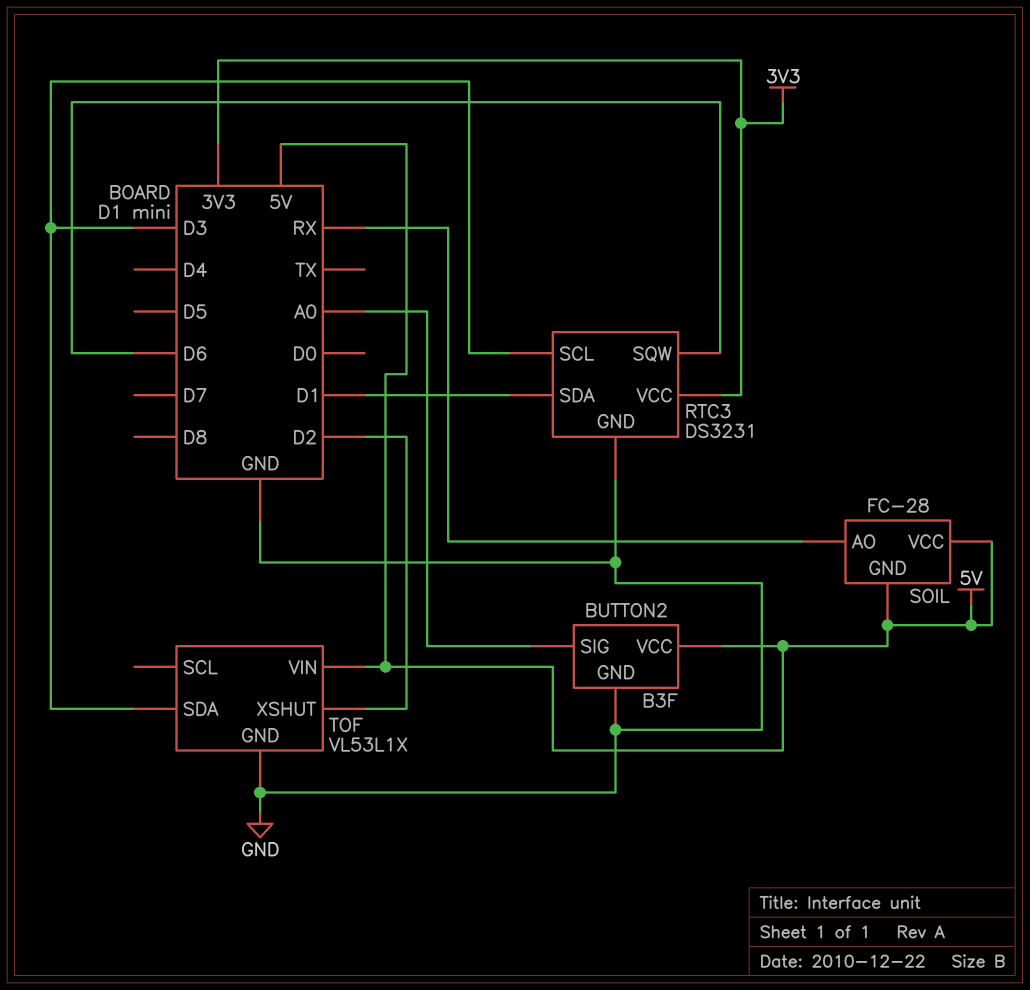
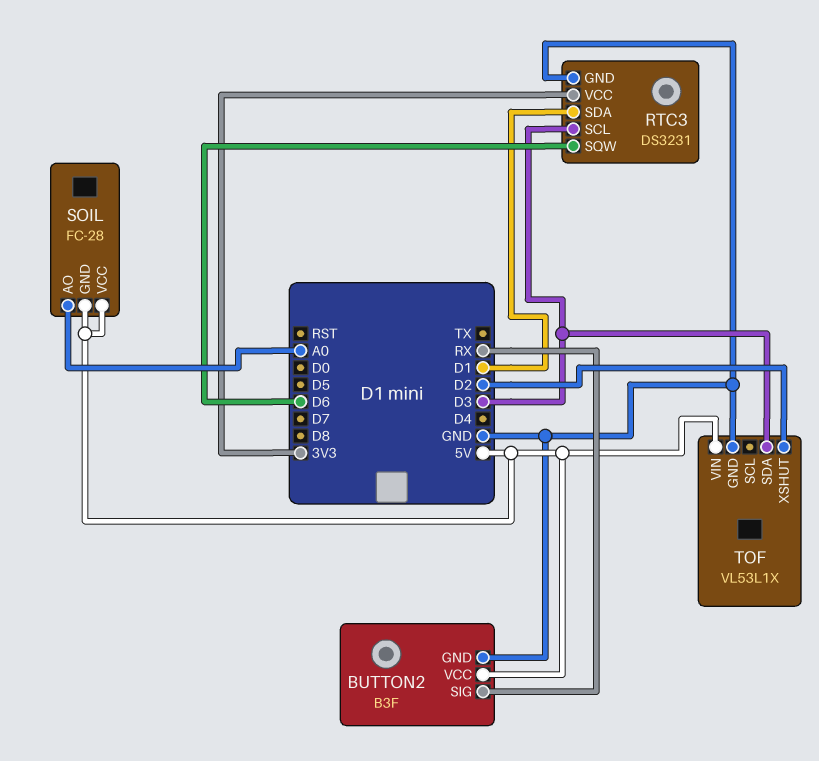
BUTTON2 pin SIG: A0 -> RX
SOIL pin AO: RX -> A0

